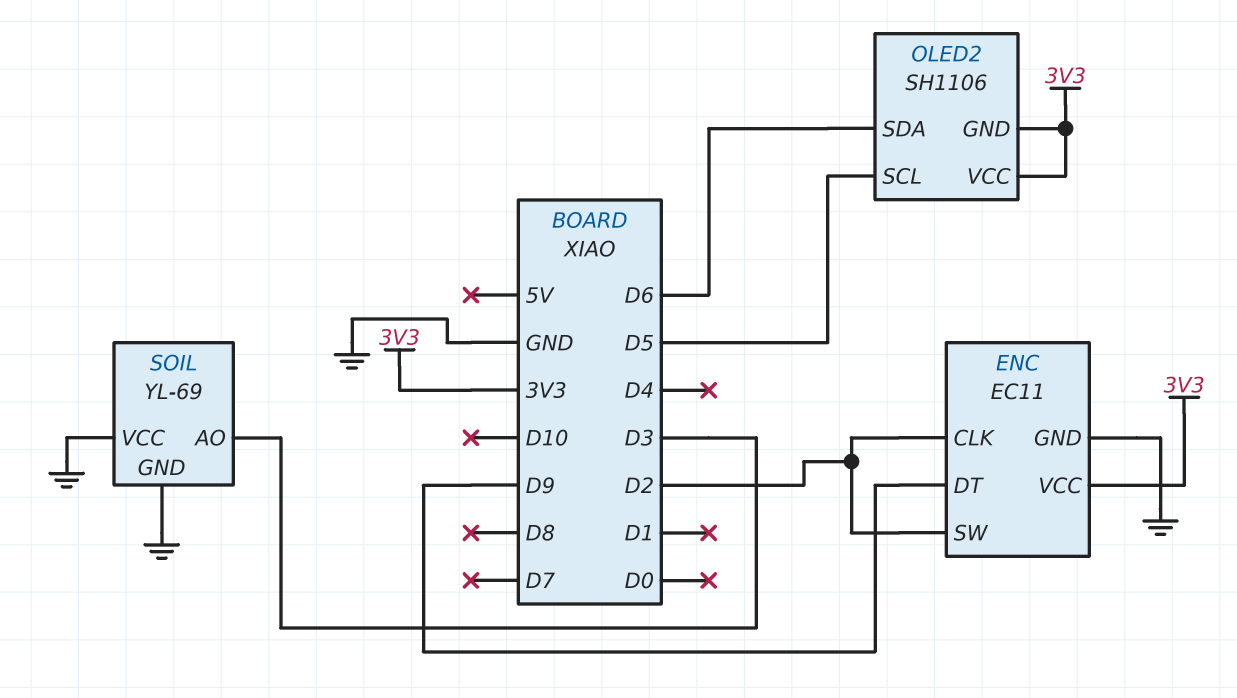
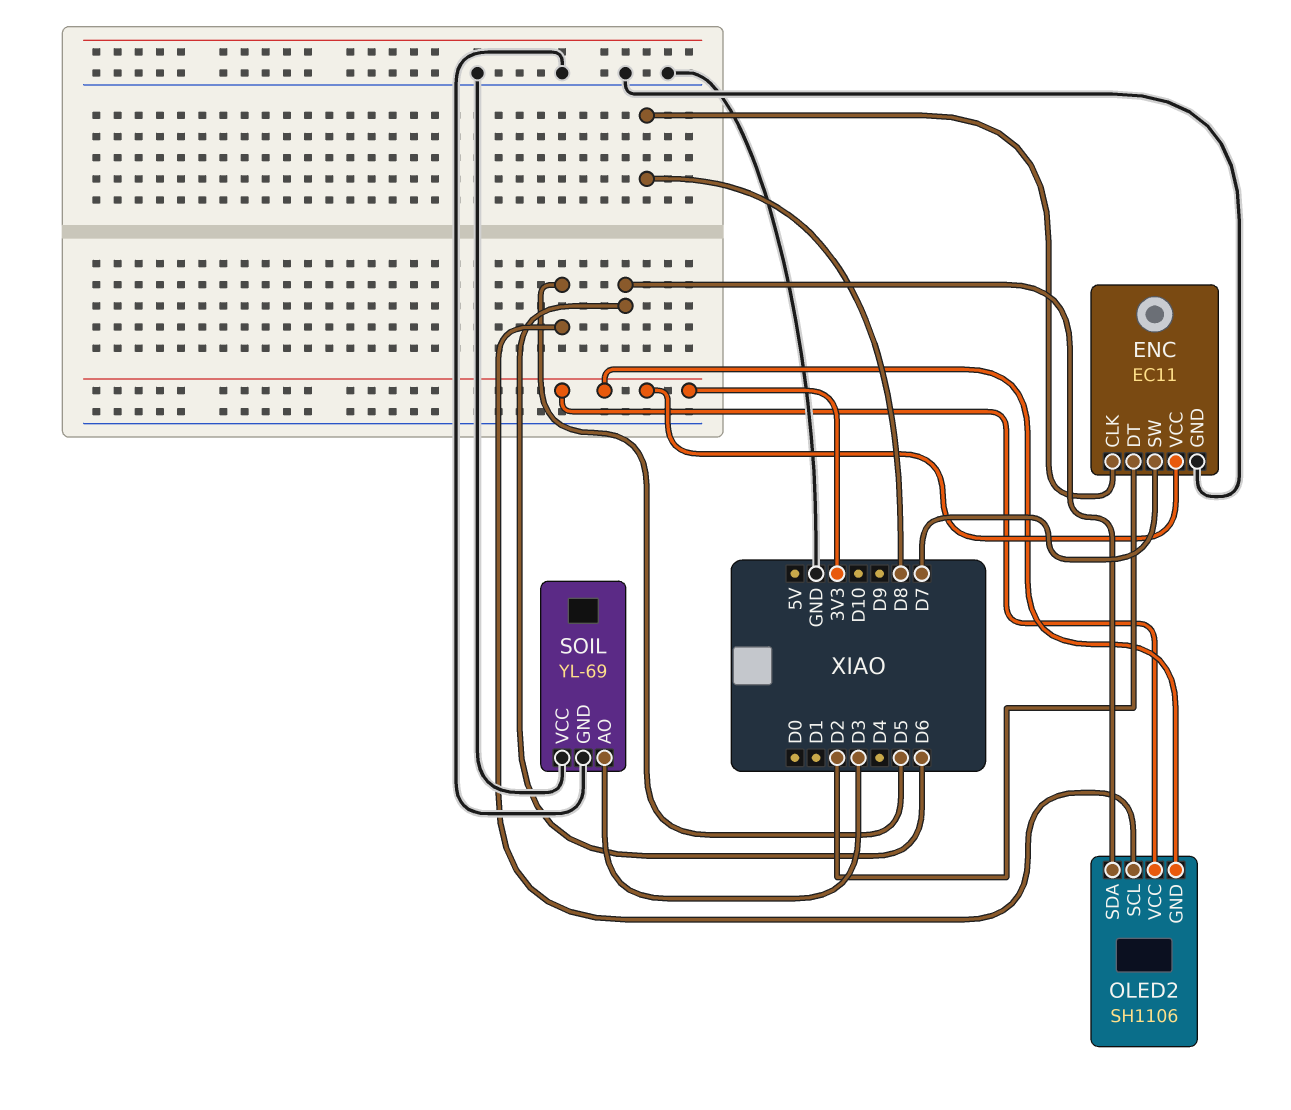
ENC pin CLK: D2 -> D8
ENC pin DT: D9 -> D2
ENC pin SW: D2 -> D7

